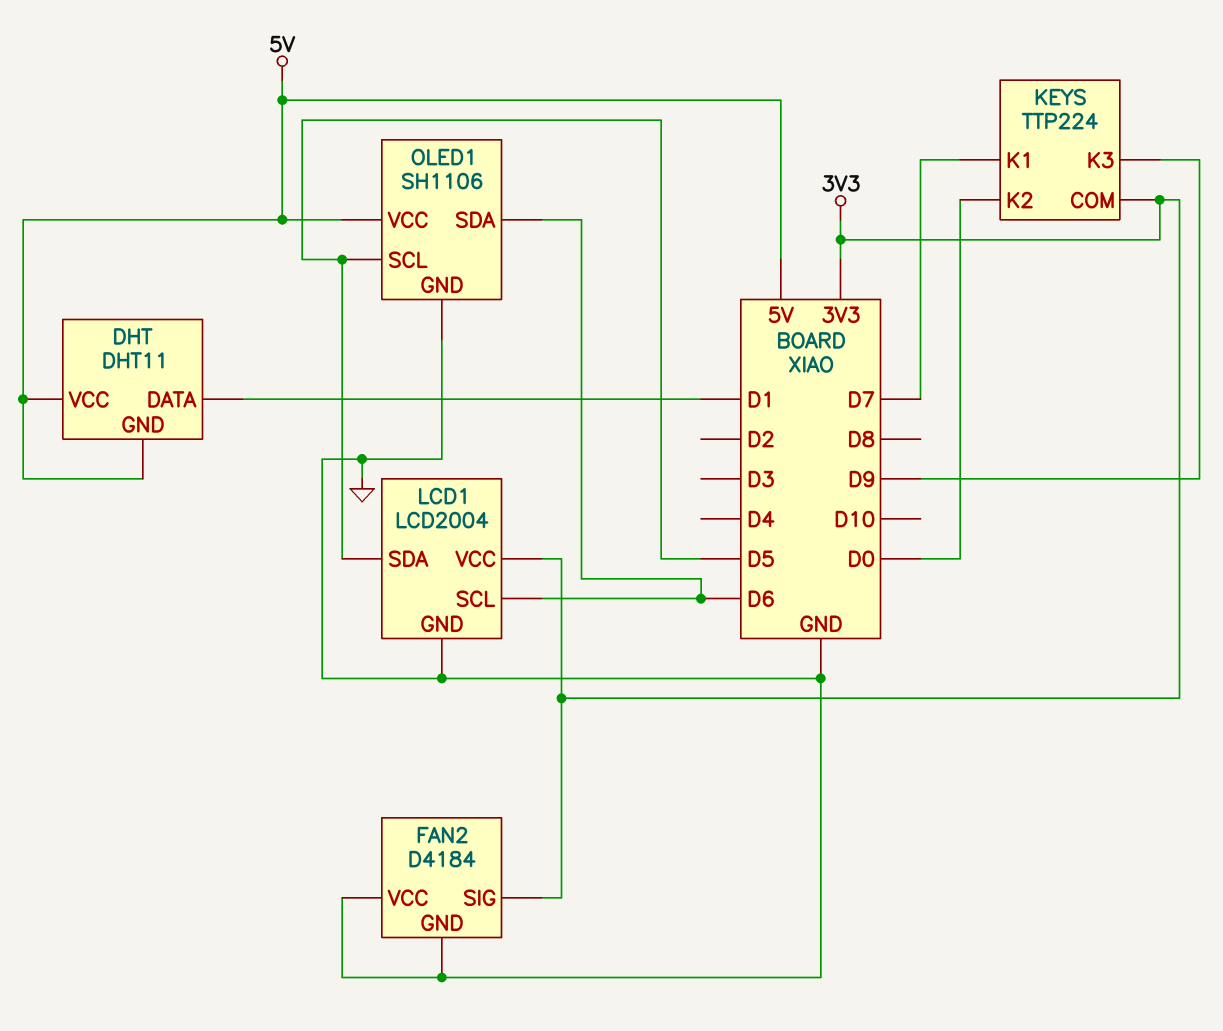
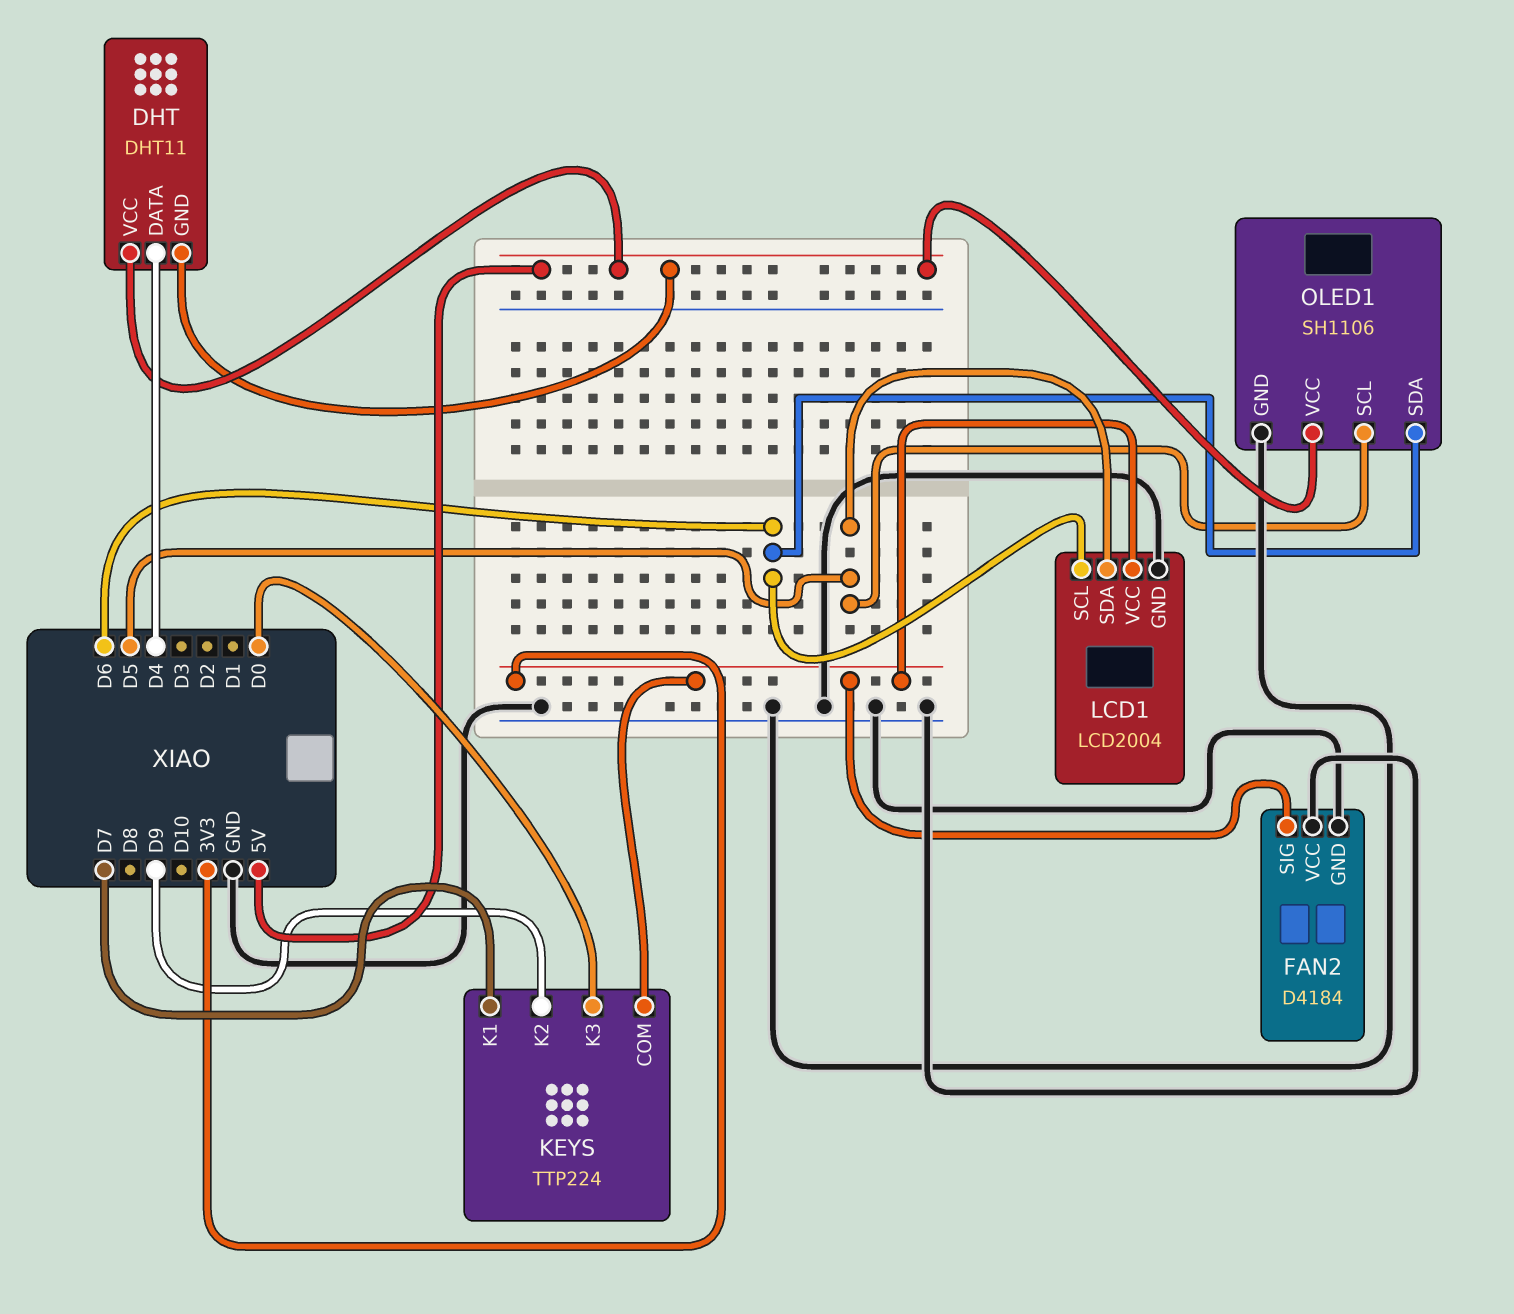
DHT pin DATA: D1 -> D4
KEYS pin K2: D0 -> D9
KEYS pin K3: D9 -> D0

